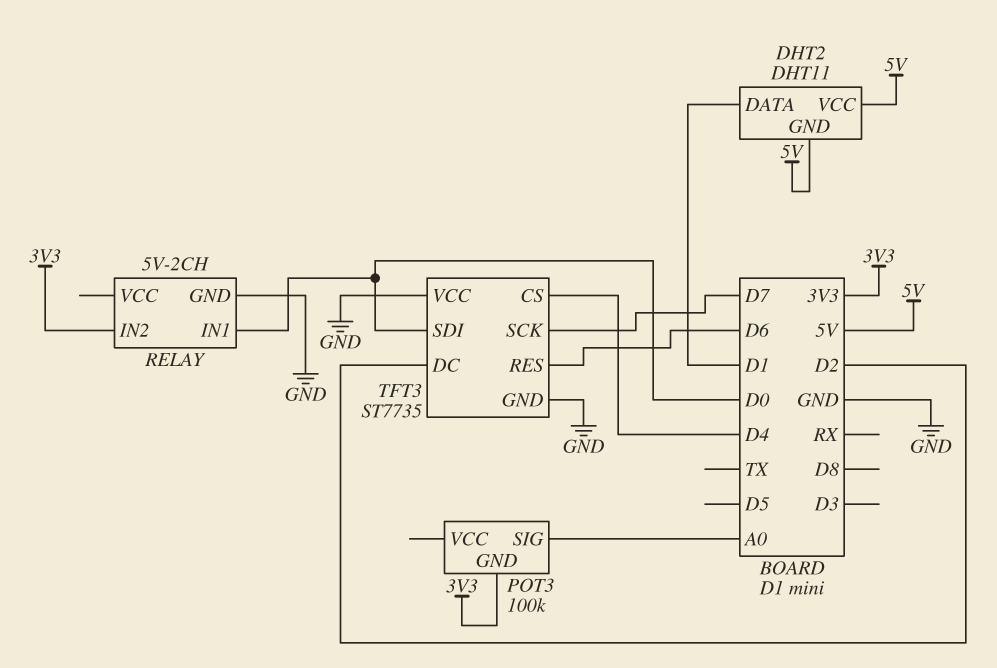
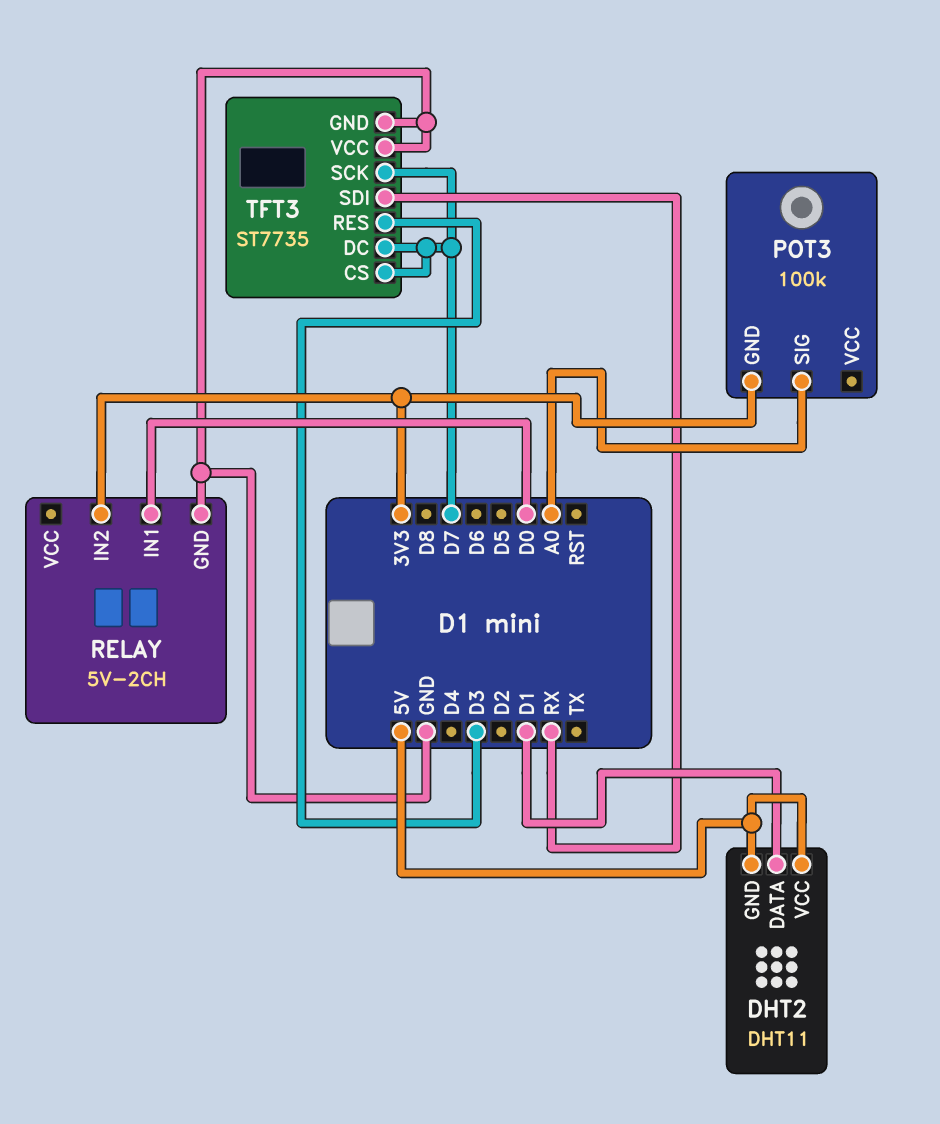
TFT3 pin CS: D4 -> D7
TFT3 pin DC: D2 -> D7
TFT3 pin RES: D6 -> D3
TFT3 pin SDI: D0 -> RX

